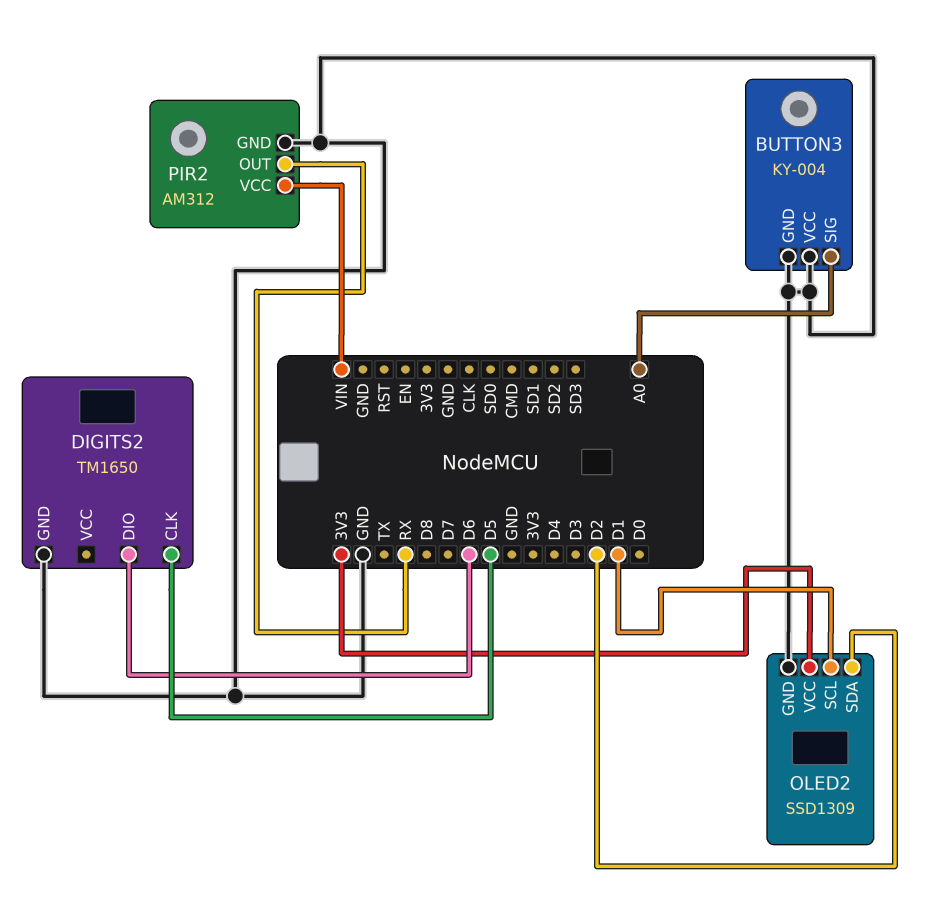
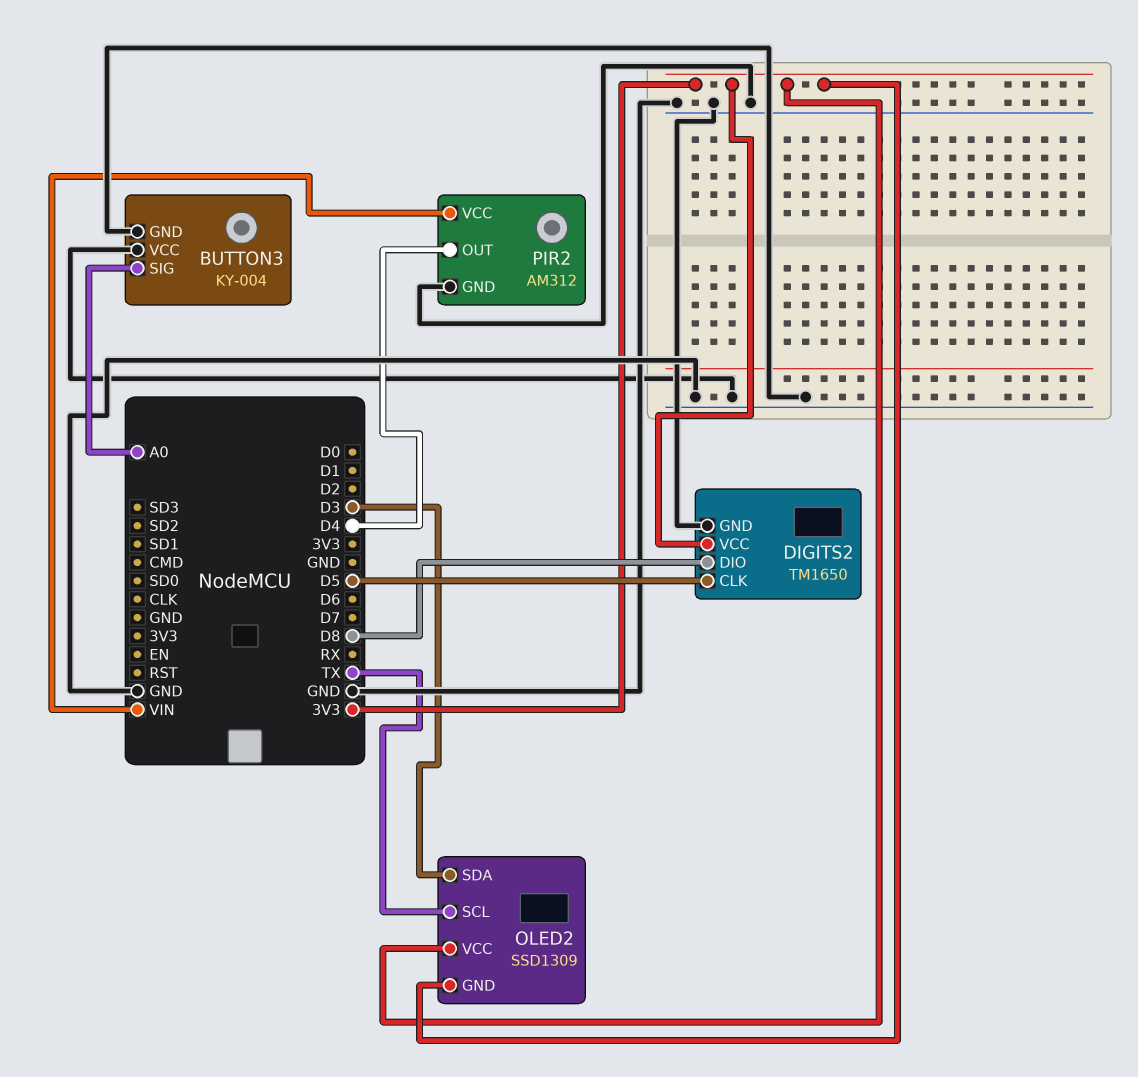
DIGITS2 pin DIO: D6 -> D8
DIGITS2 pin VCC: none -> 3V3
OLED2 pin GND: GND -> 3V3
OLED2 pin SCL: D1 -> TX
OLED2 pin SDA: D2 -> D3
PIR2 pin OUT: RX -> D4

